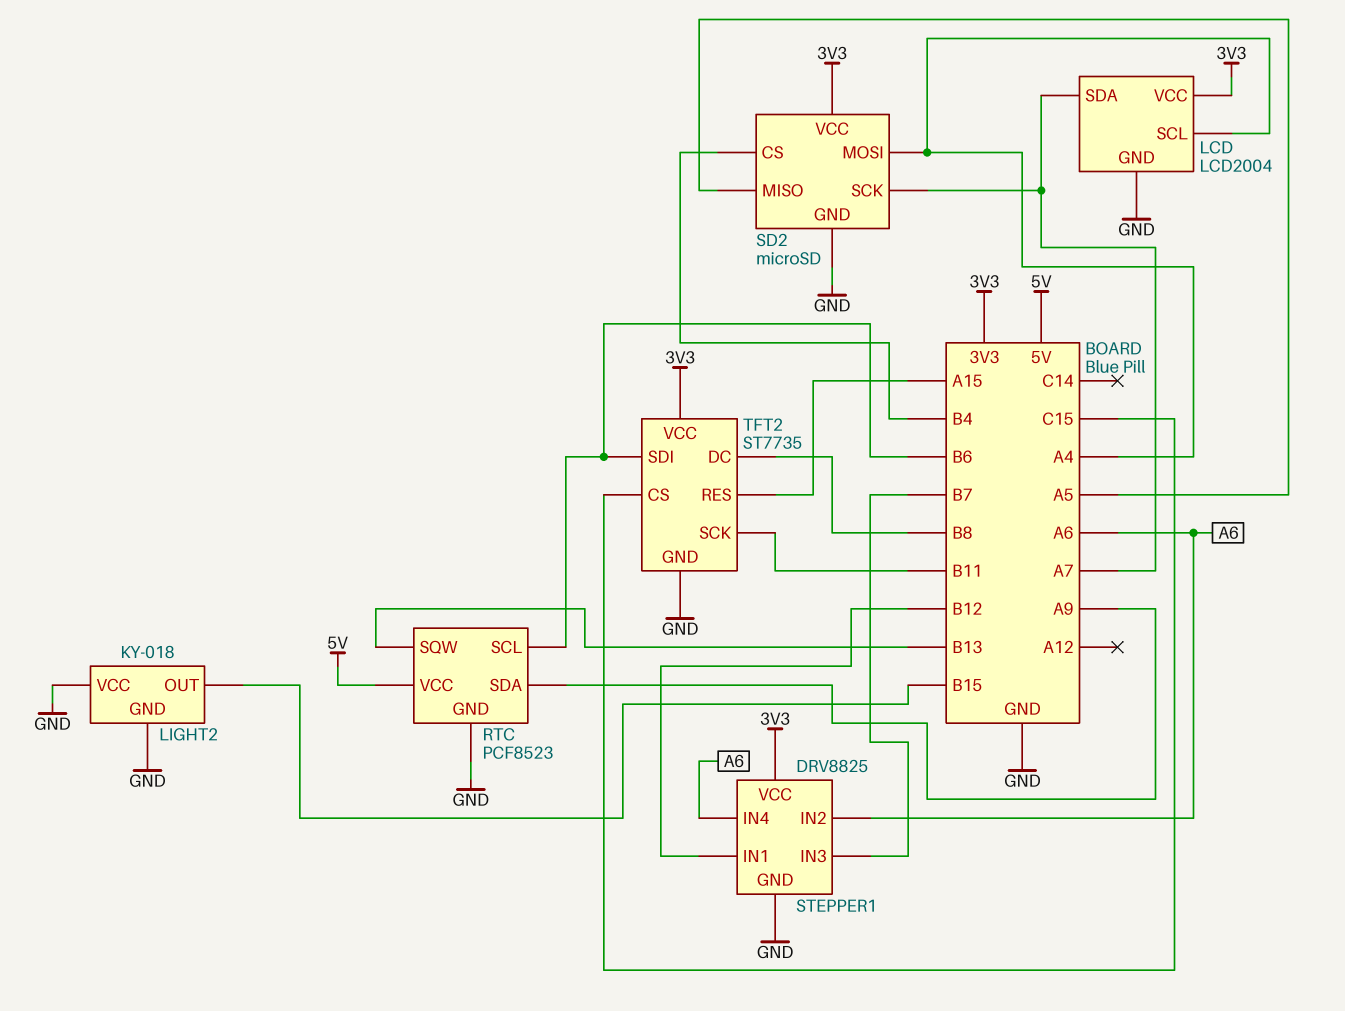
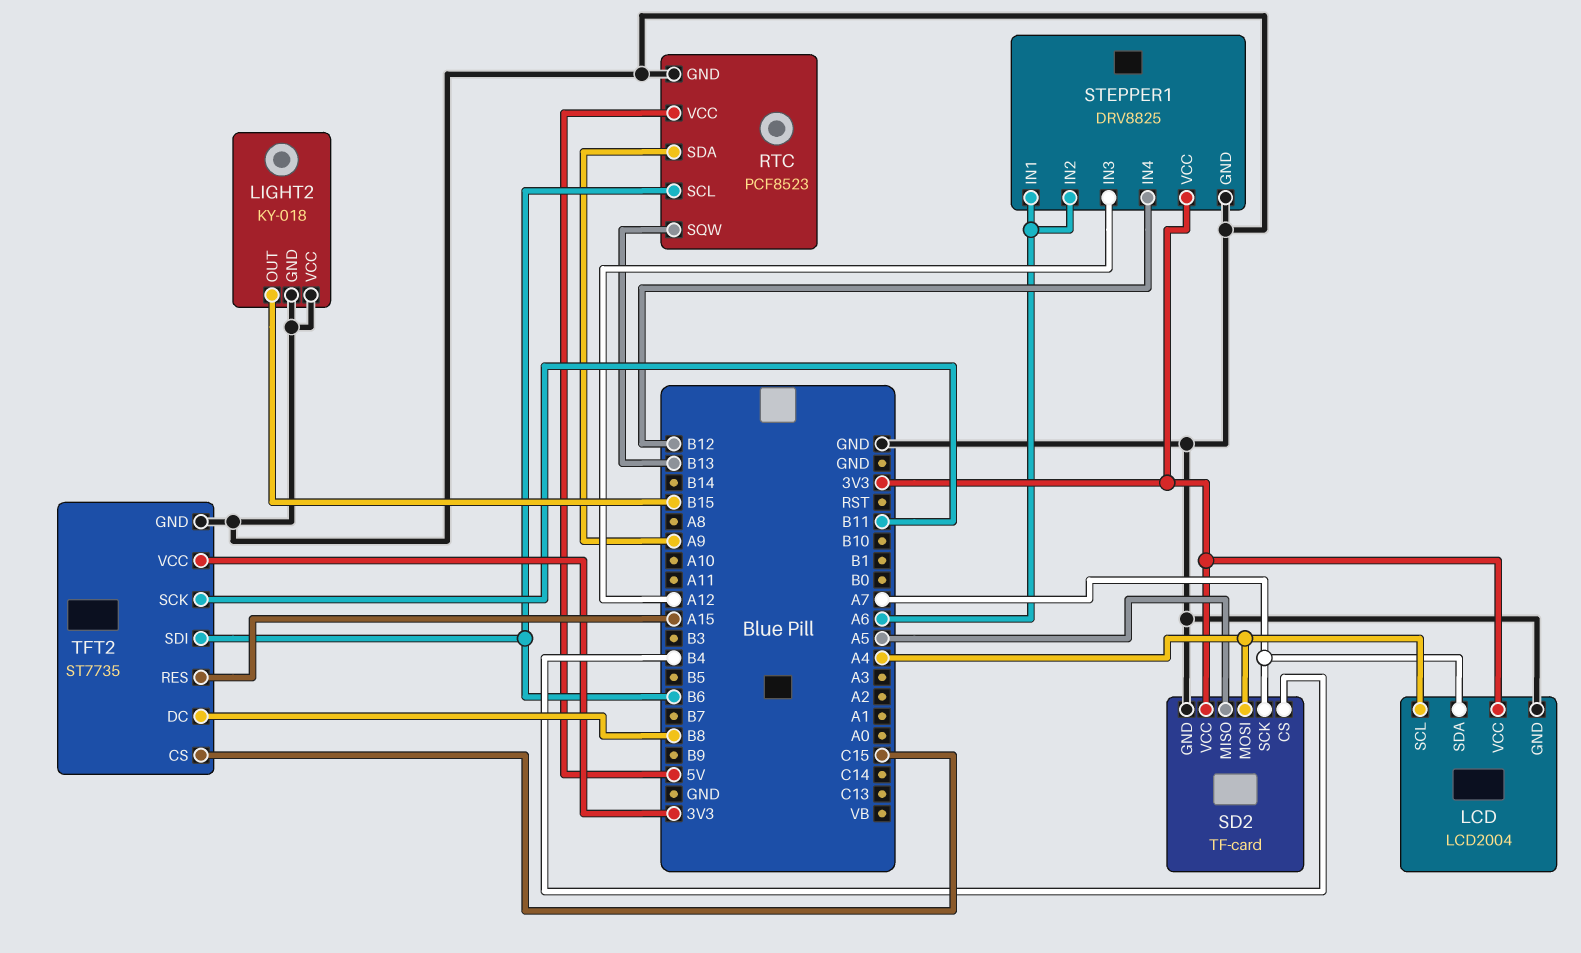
SD2: microSD -> TF-card
STEPPER1 pin IN1: B12 -> A6
STEPPER1 pin IN3: B7 -> A12
STEPPER1 pin IN4: A6 -> B12

